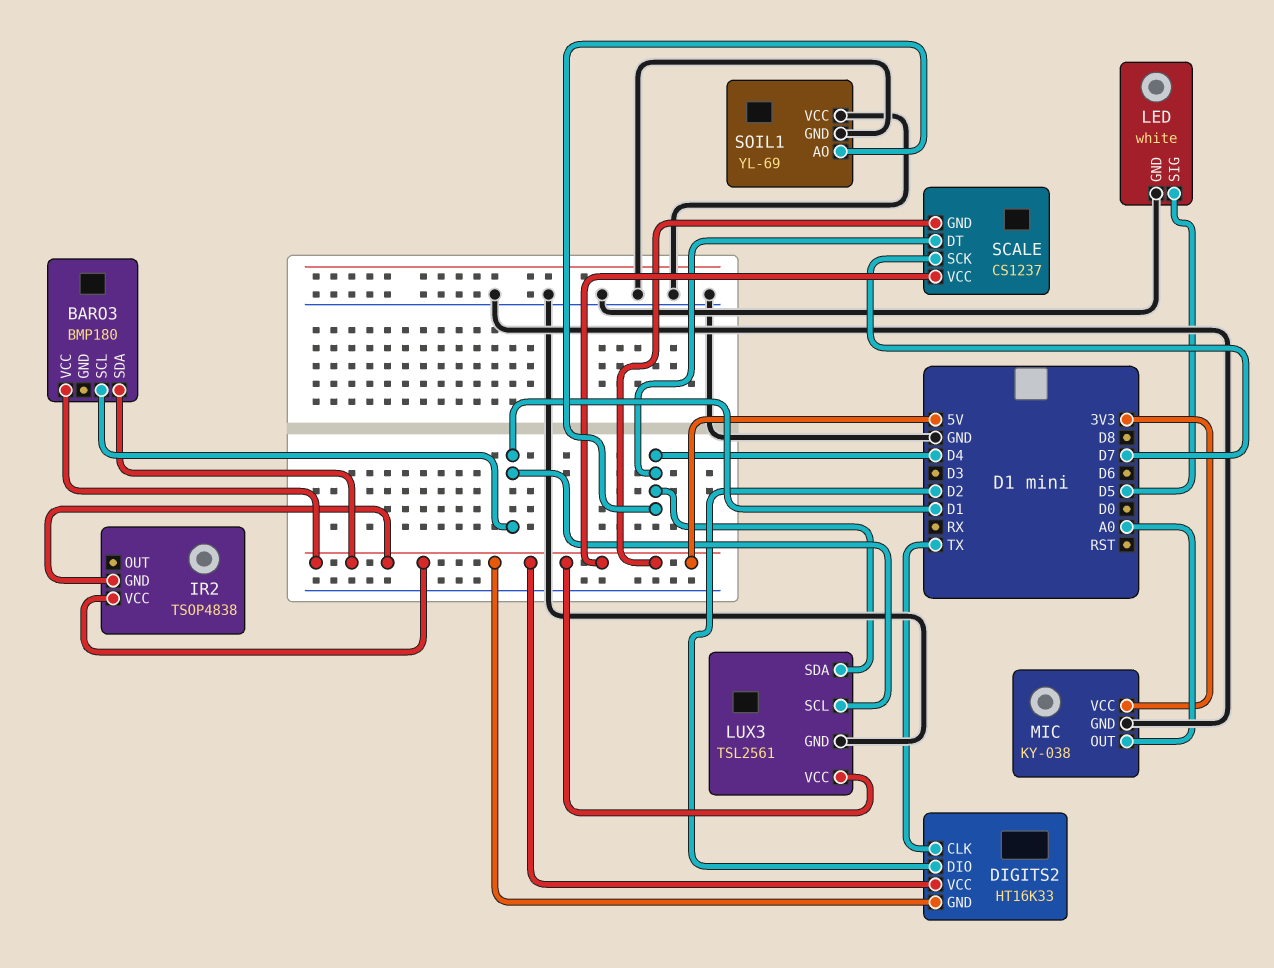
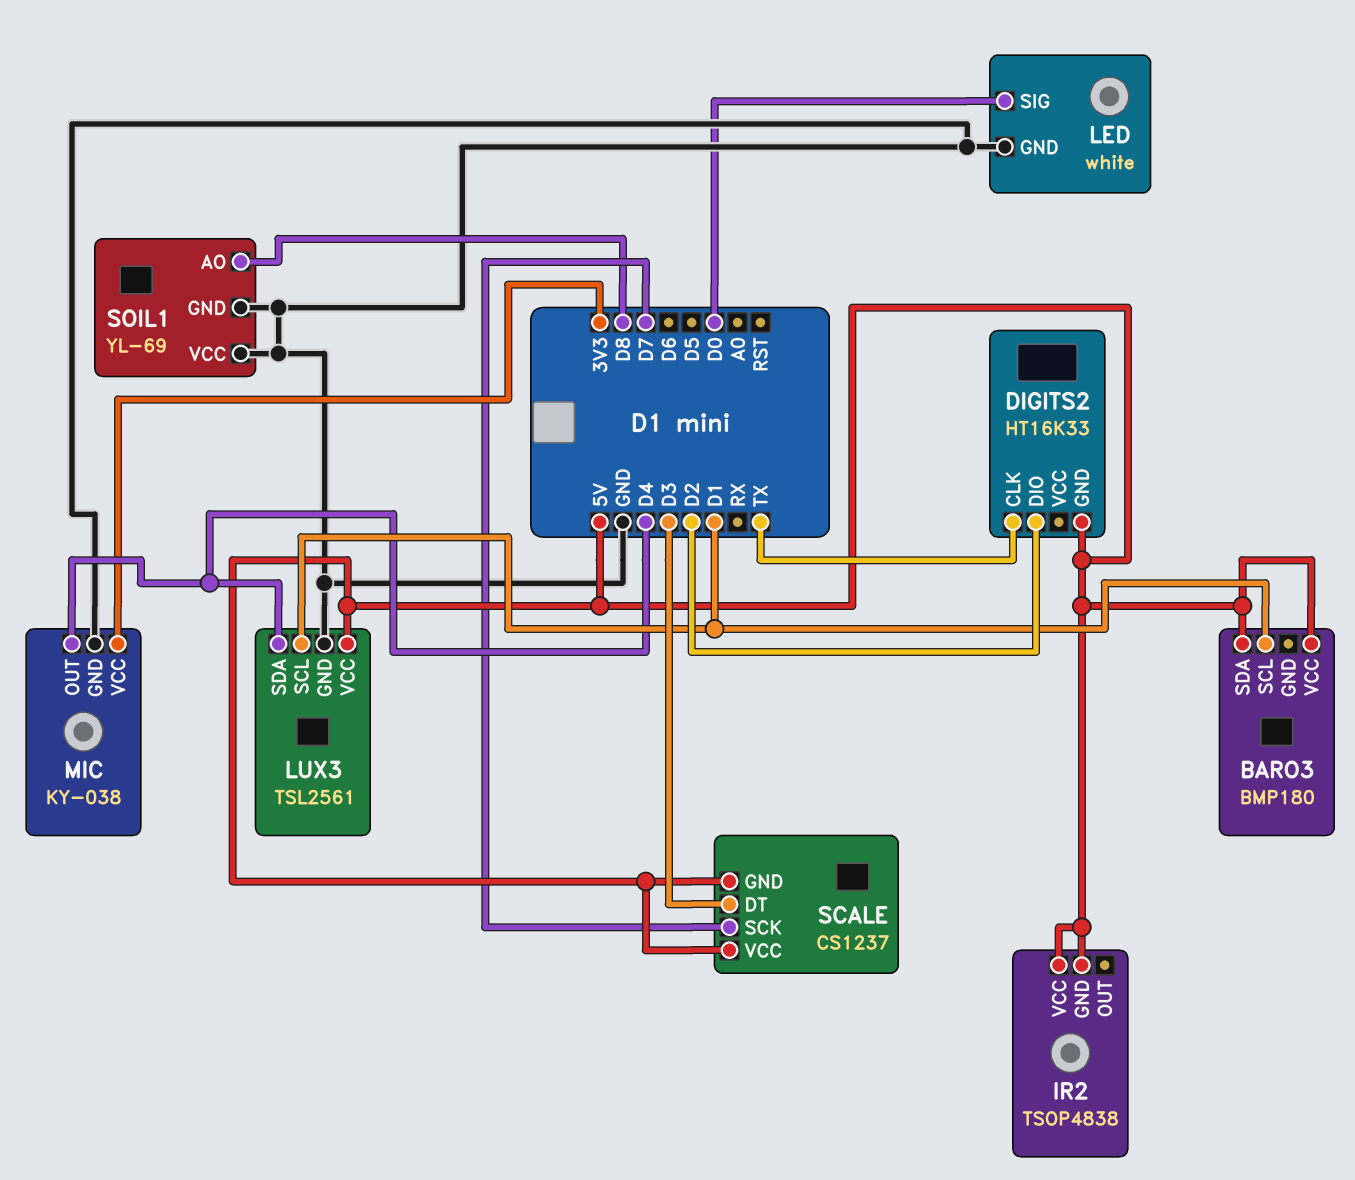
DIGITS2 pin VCC: 5V -> none
LED pin SIG: D5 -> D0
MIC pin OUT: A0 -> D4
SCALE pin DT: D4 -> D3
SOIL1 pin AO: D4 -> D8

